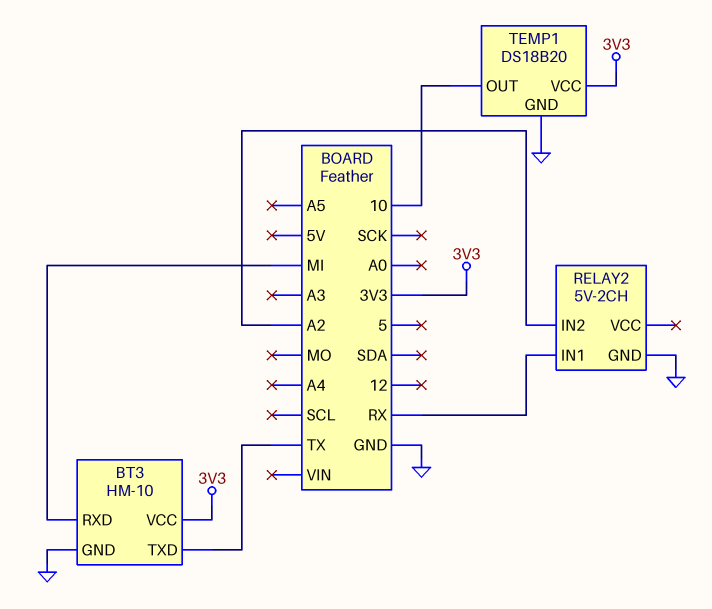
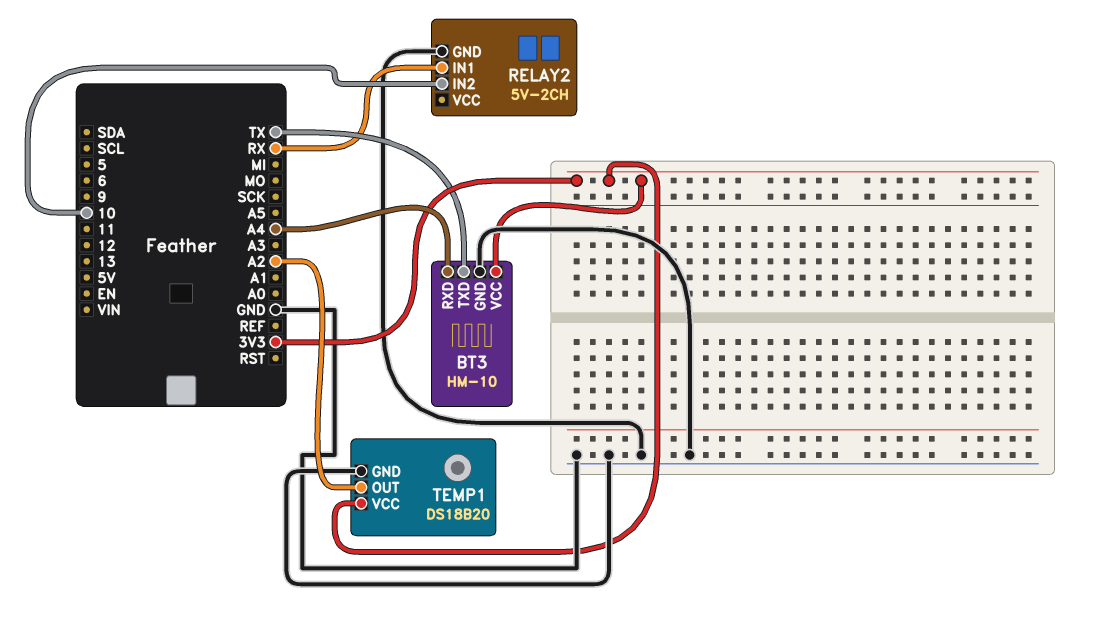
BT3 pin RXD: MI -> A4
RELAY2 pin IN2: A2 -> 10
TEMP1 pin OUT: 10 -> A2

